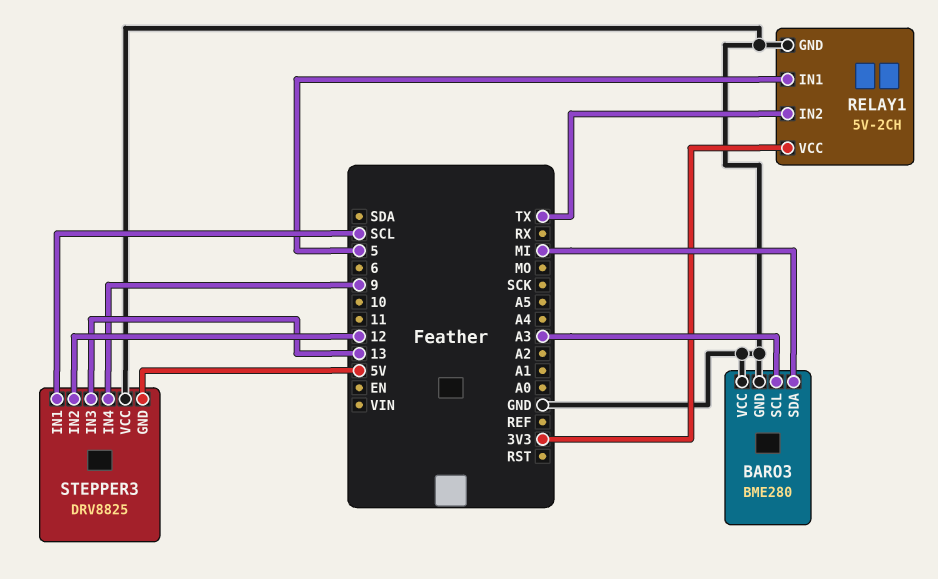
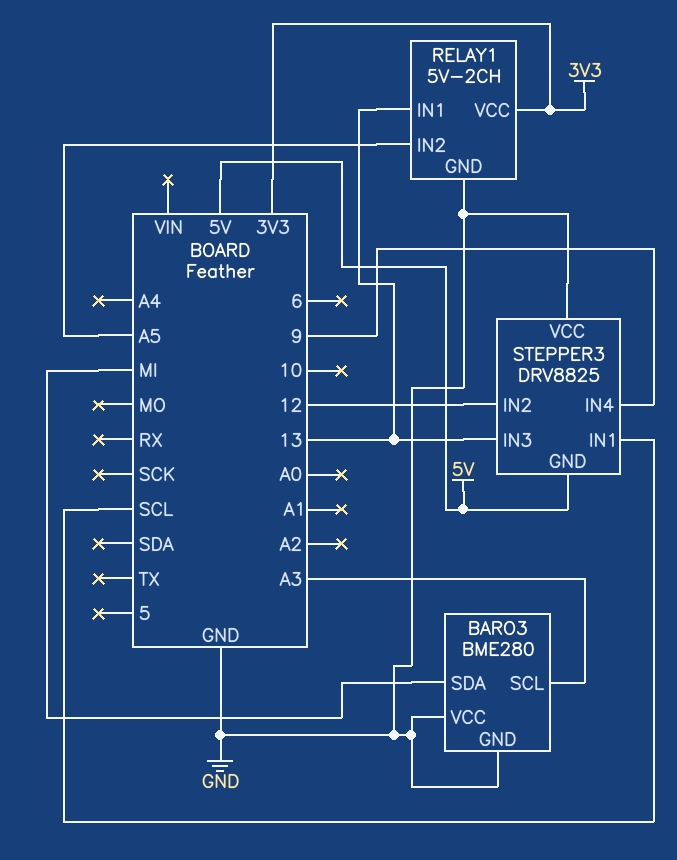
RELAY1 pin IN1: 5 -> 13
RELAY1 pin IN2: TX -> A5

